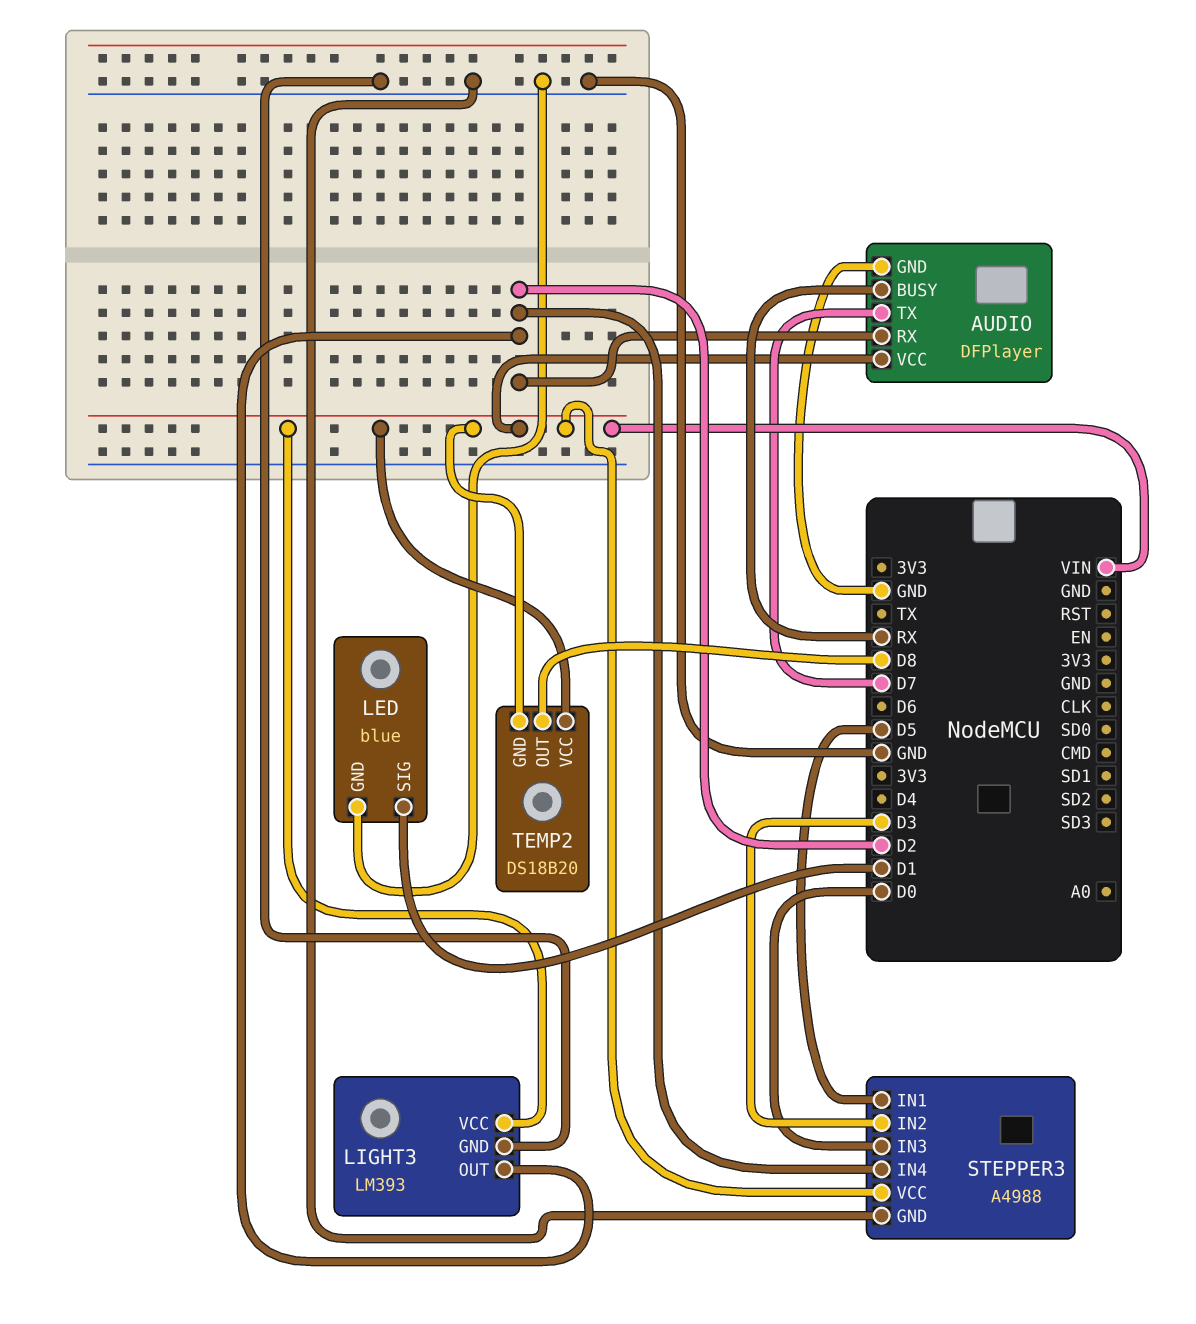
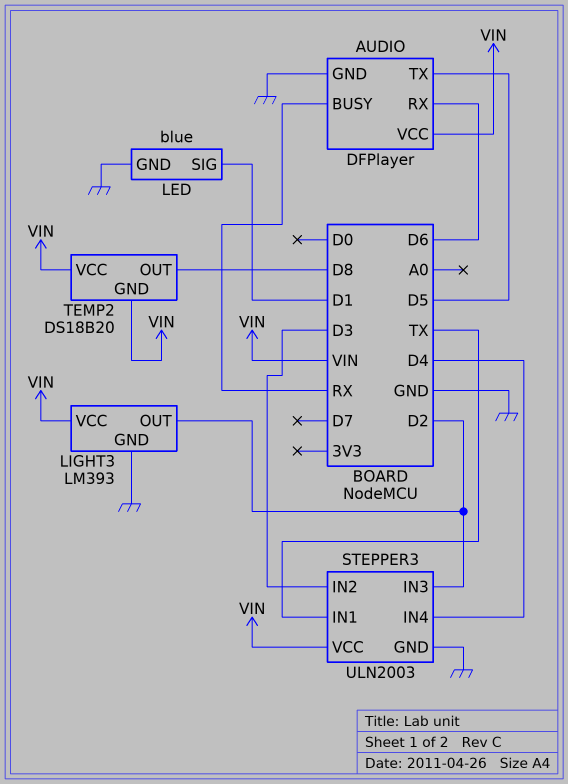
AUDIO pin RX: D2 -> D6
AUDIO pin TX: D7 -> D5
STEPPER3: A4988 -> ULN2003
STEPPER3 pin IN1: D5 -> TX
STEPPER3 pin IN3: D0 -> D2
STEPPER3 pin IN4: D2 -> D4

